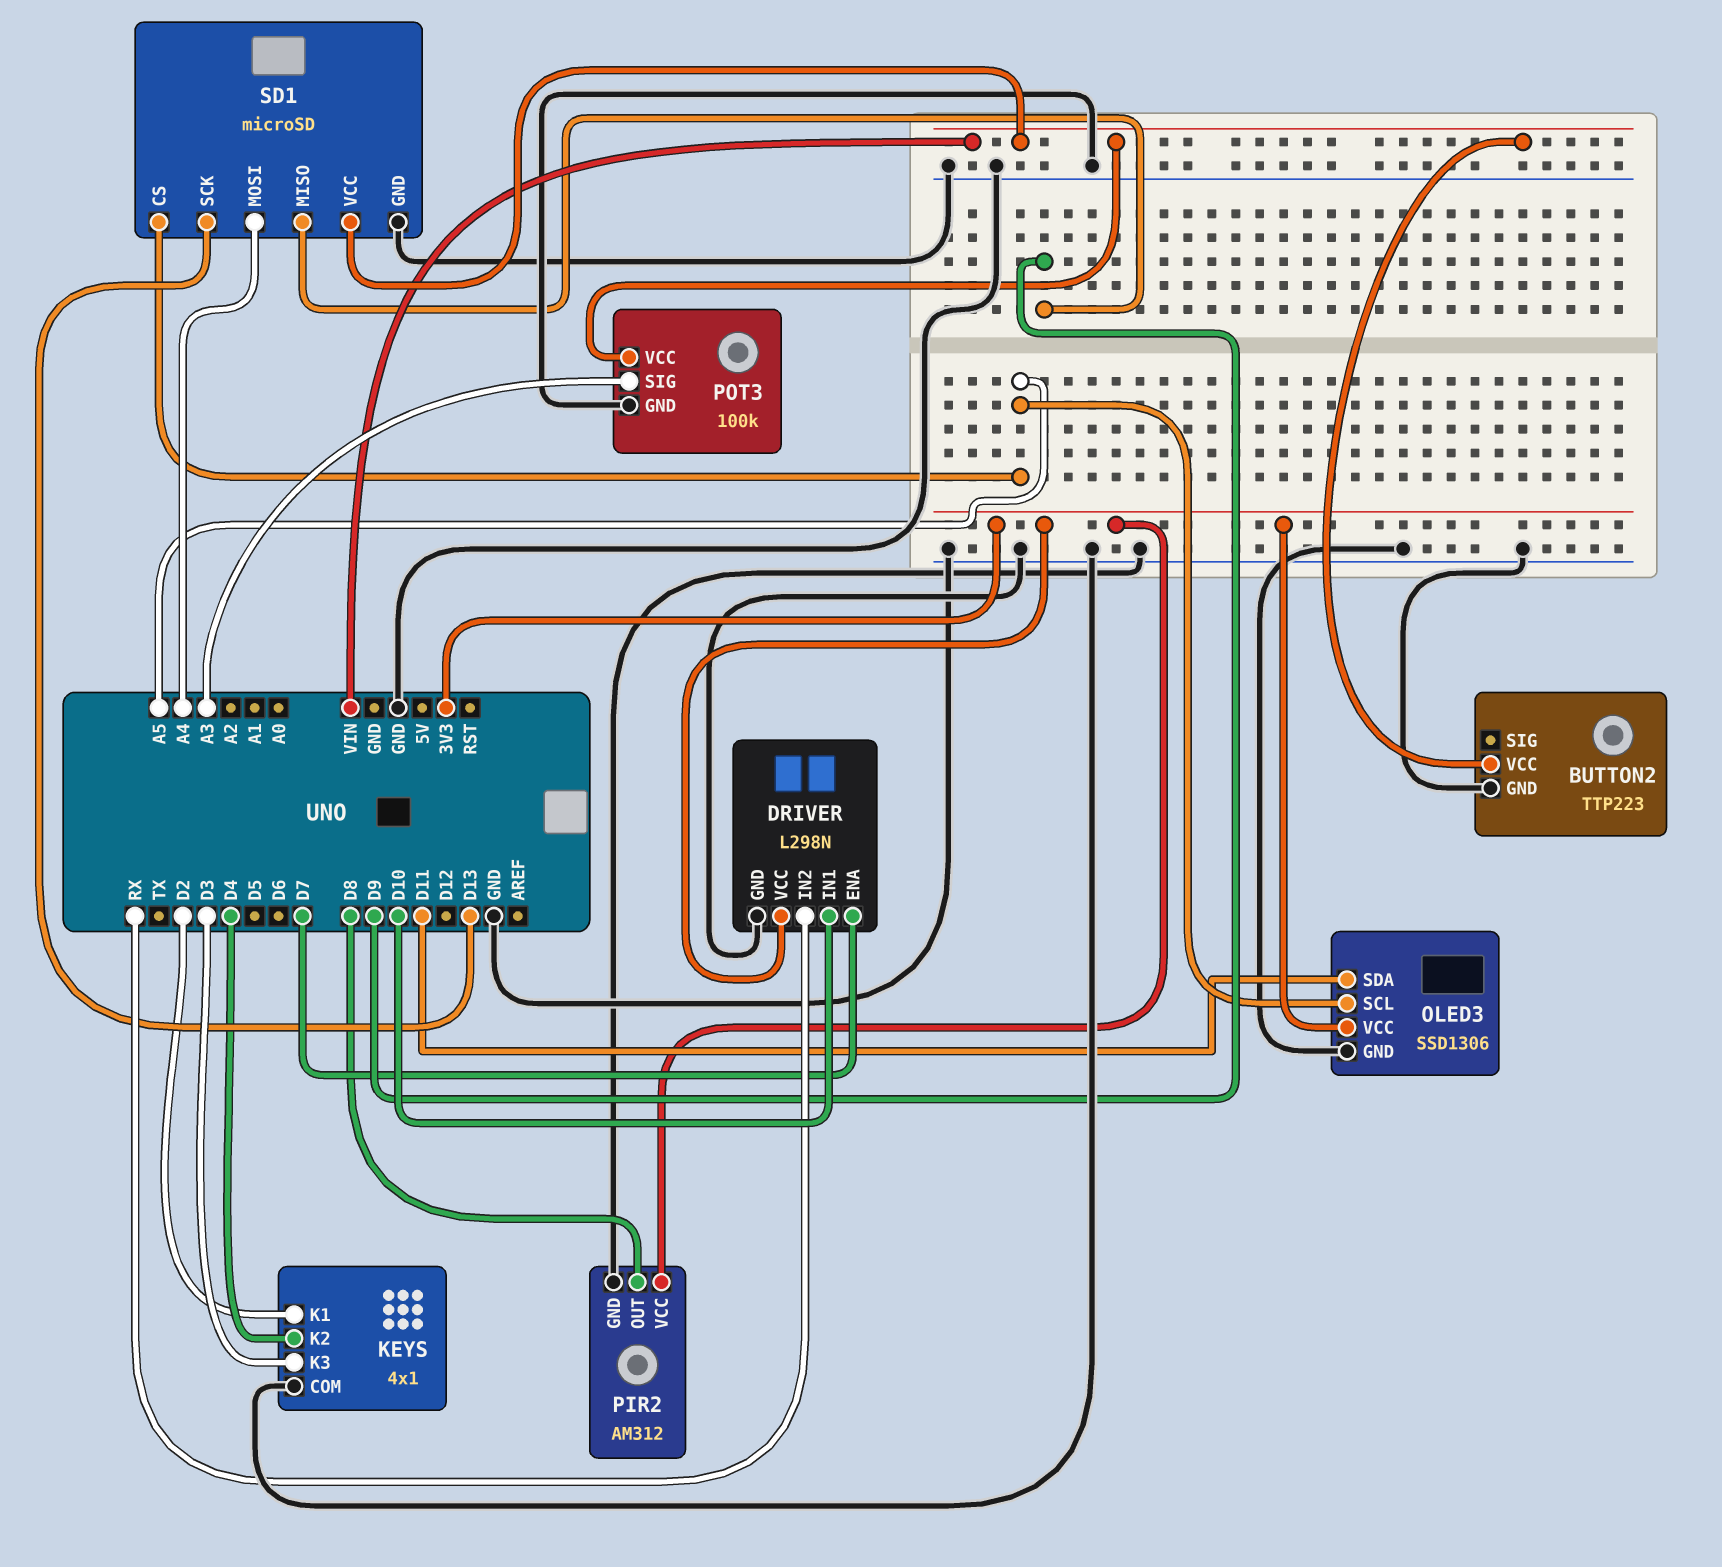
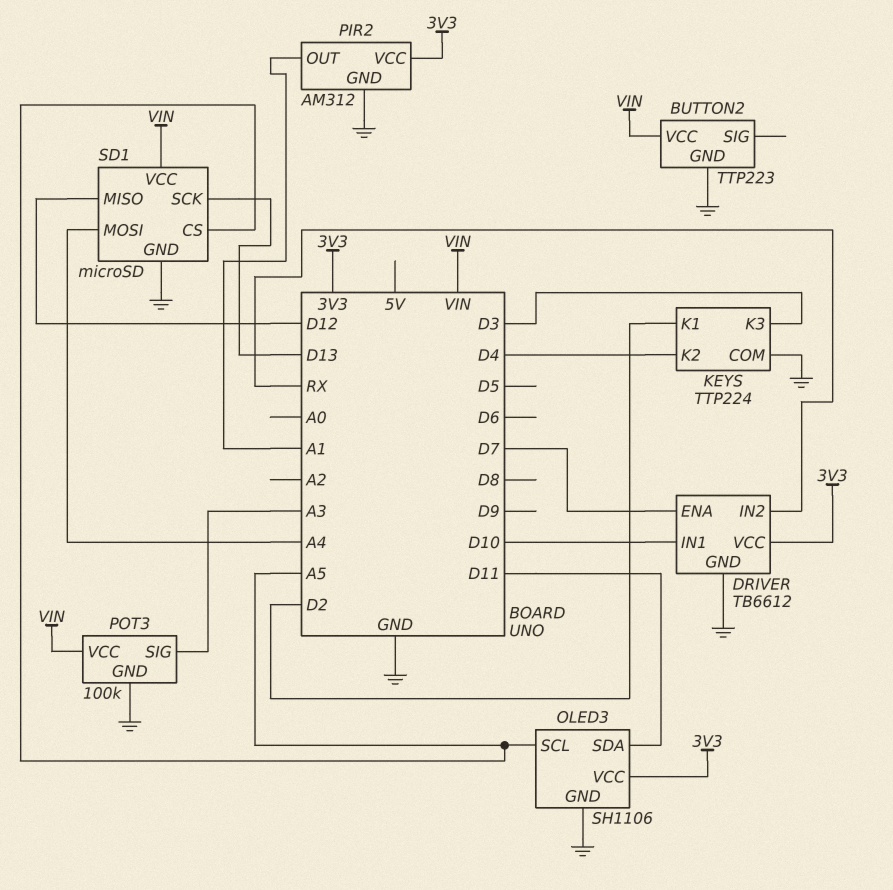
DRIVER: L298N -> TB6612
KEYS: 4x1 -> TTP224
OLED3: SSD1306 -> SH1106
PIR2 pin OUT: D8 -> A1
SD1 pin MISO: D9 -> D12

